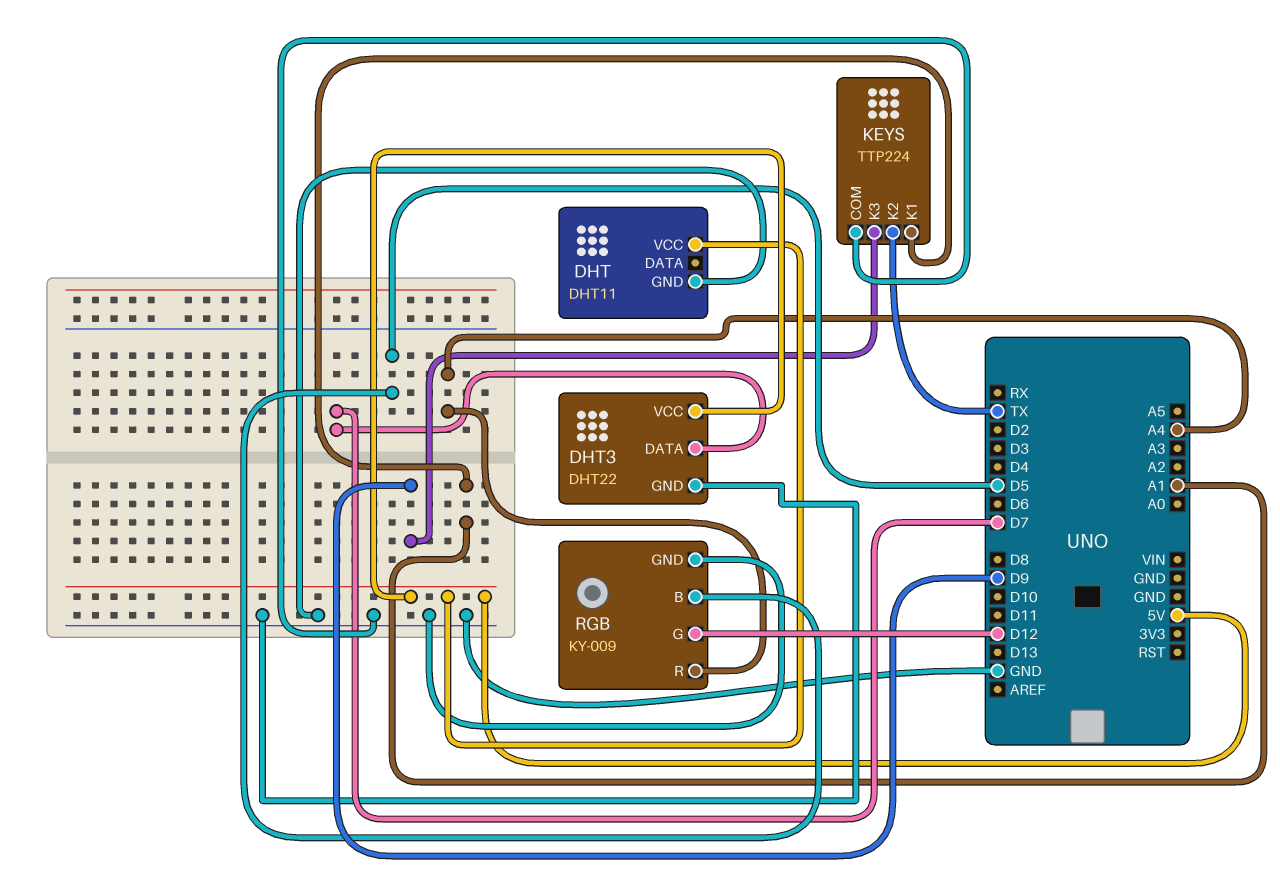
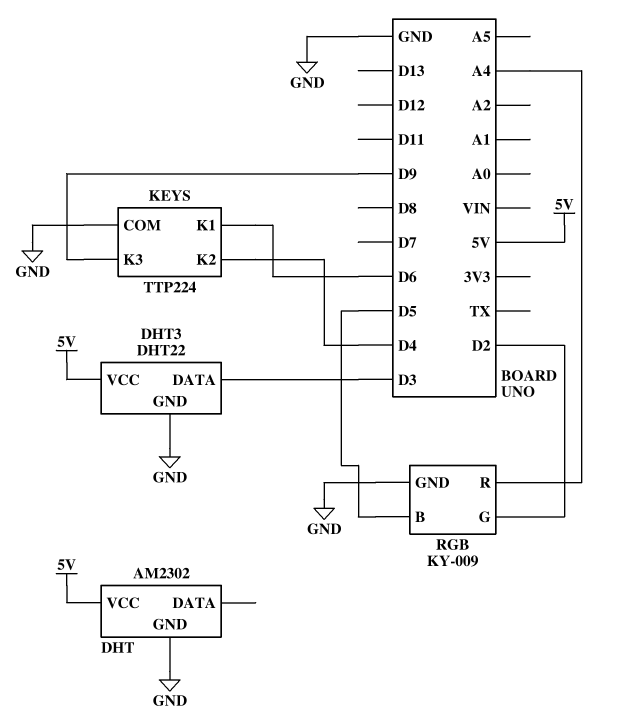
DHT: DHT11 -> AM2302
DHT3 pin DATA: D7 -> D3
KEYS pin K1: A1 -> D6
KEYS pin K2: TX -> D4
RGB pin G: D12 -> D2

